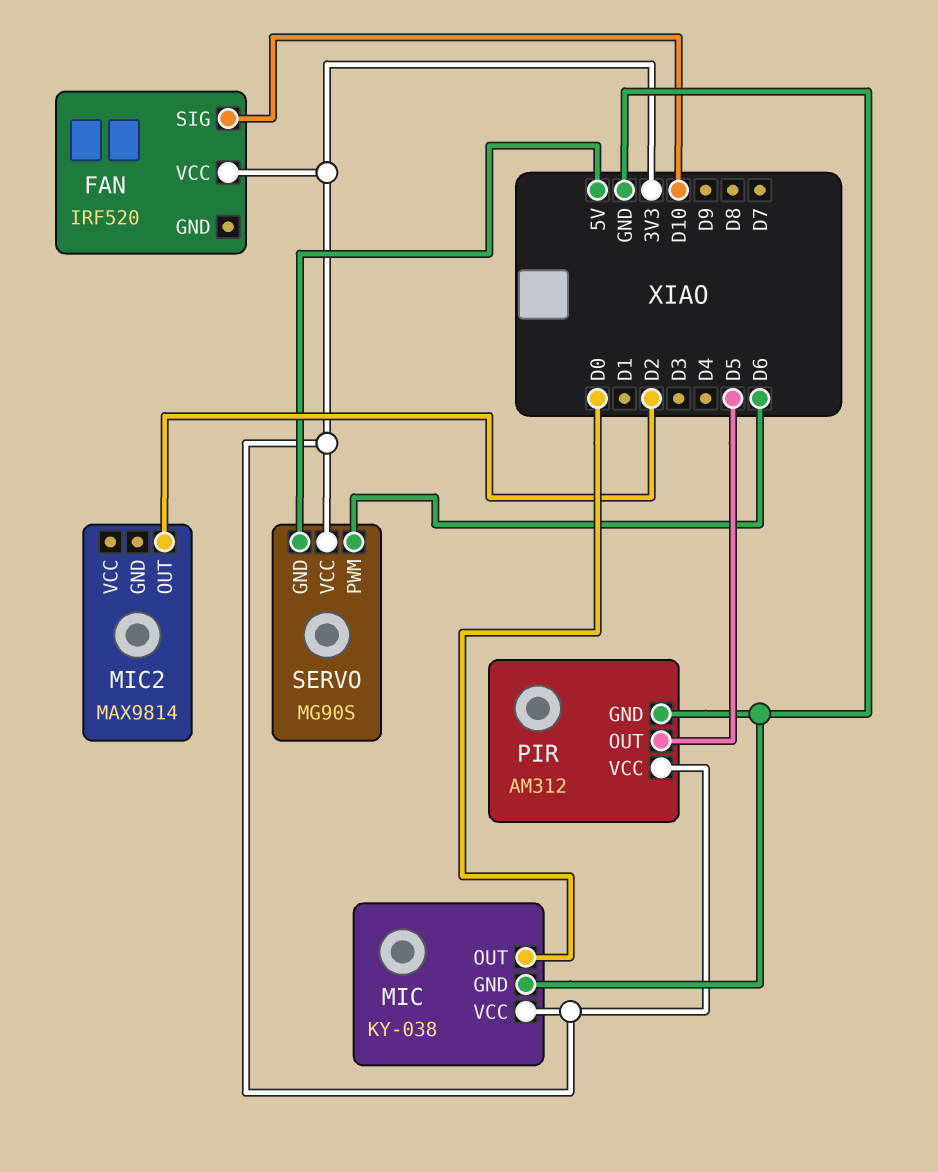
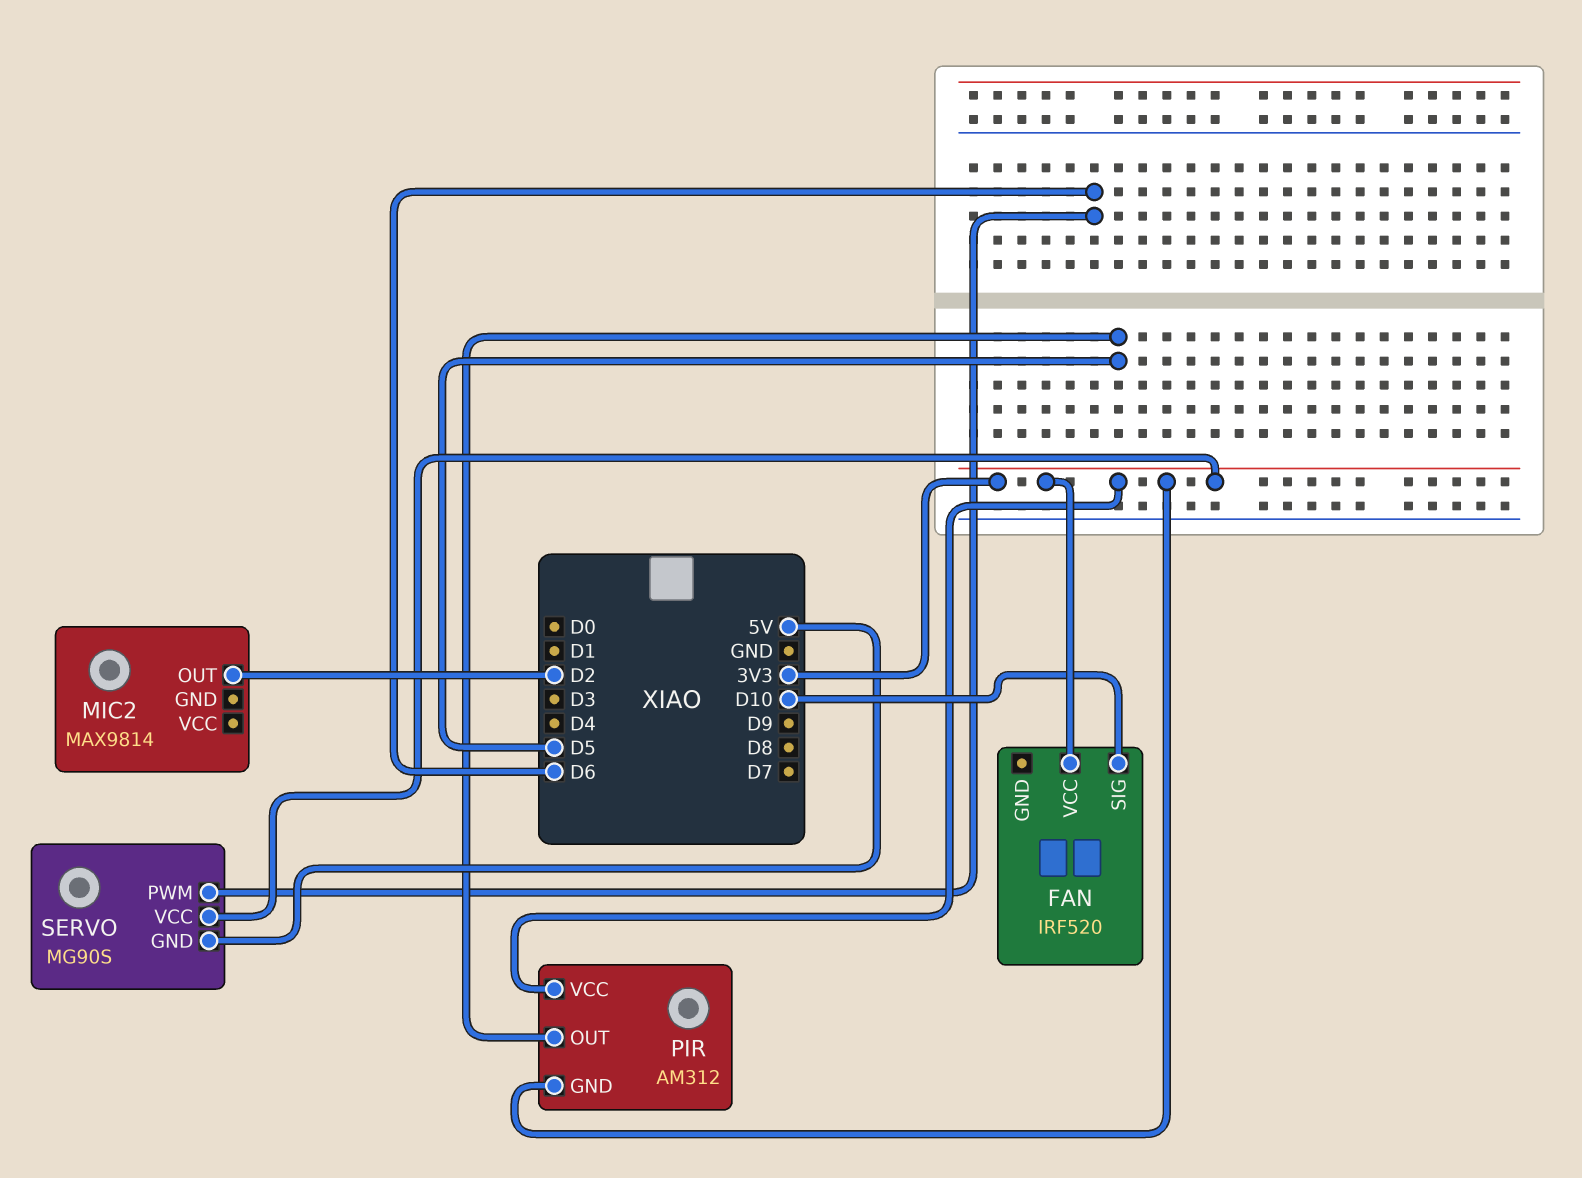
MIC: KY-038 -> none
MIC pin GND: GND -> none
MIC pin OUT: D0 -> none
MIC pin VCC: 3V3 -> none
PIR pin GND: GND -> 3V3

